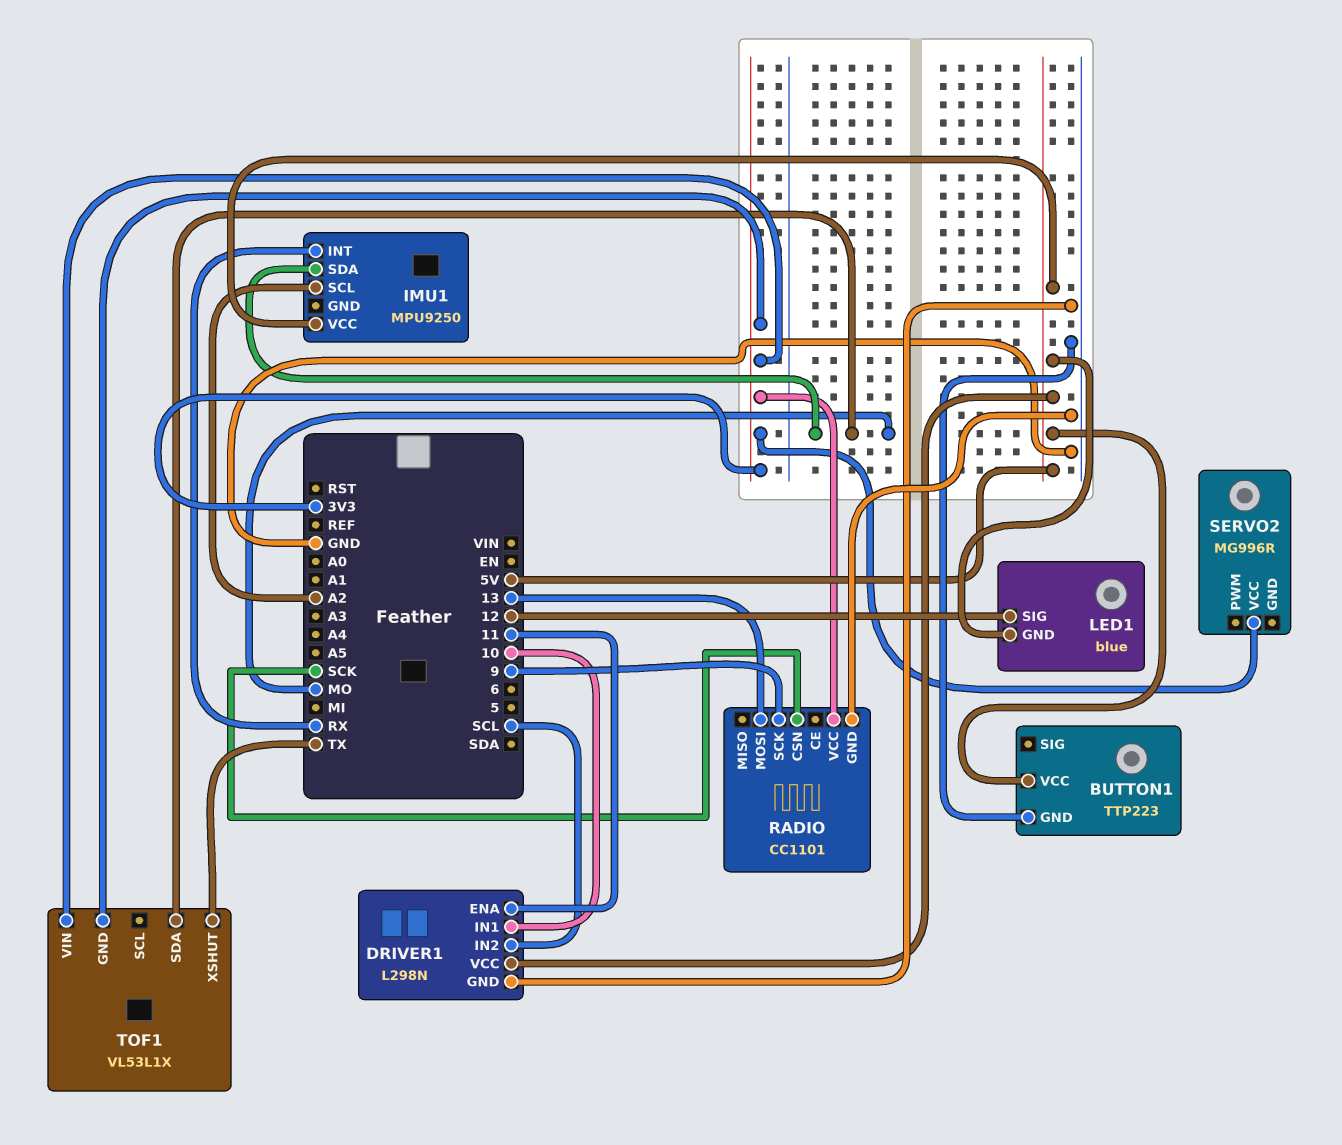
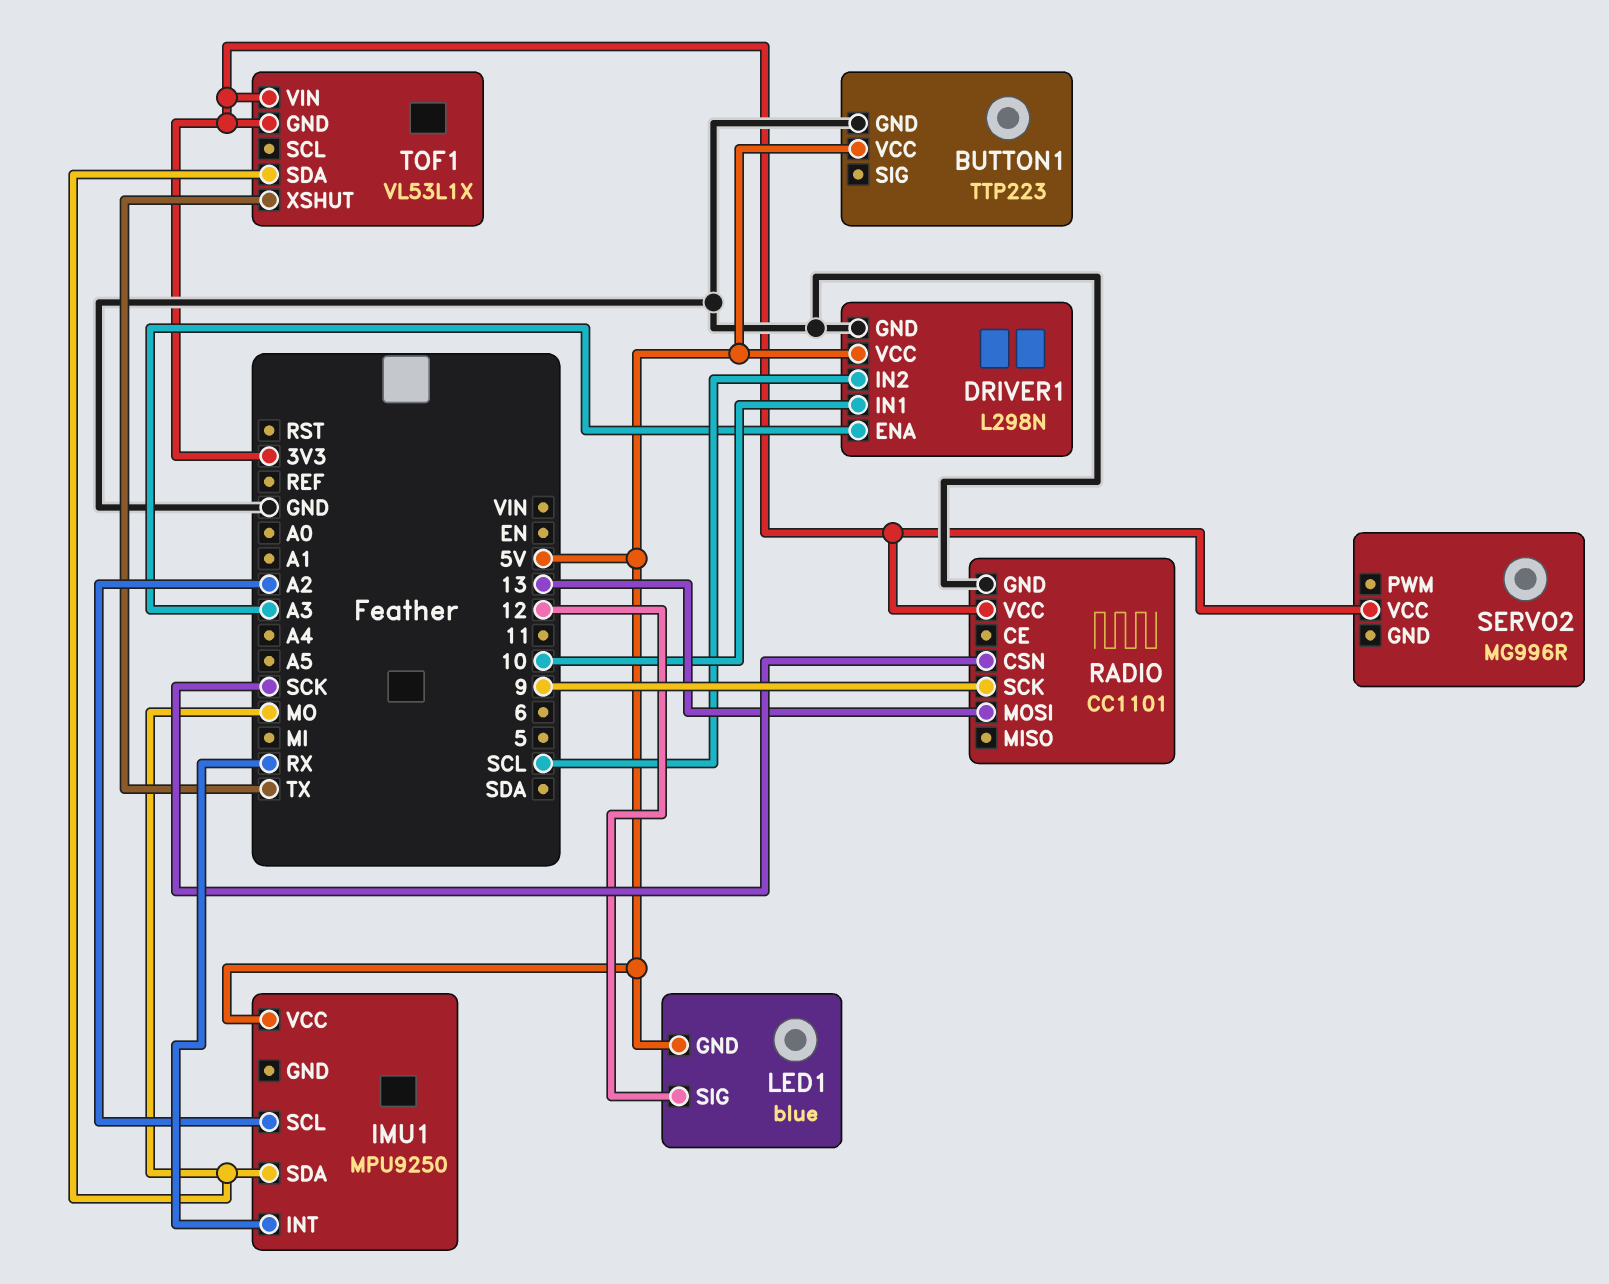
DRIVER1 pin ENA: 11 -> A3

